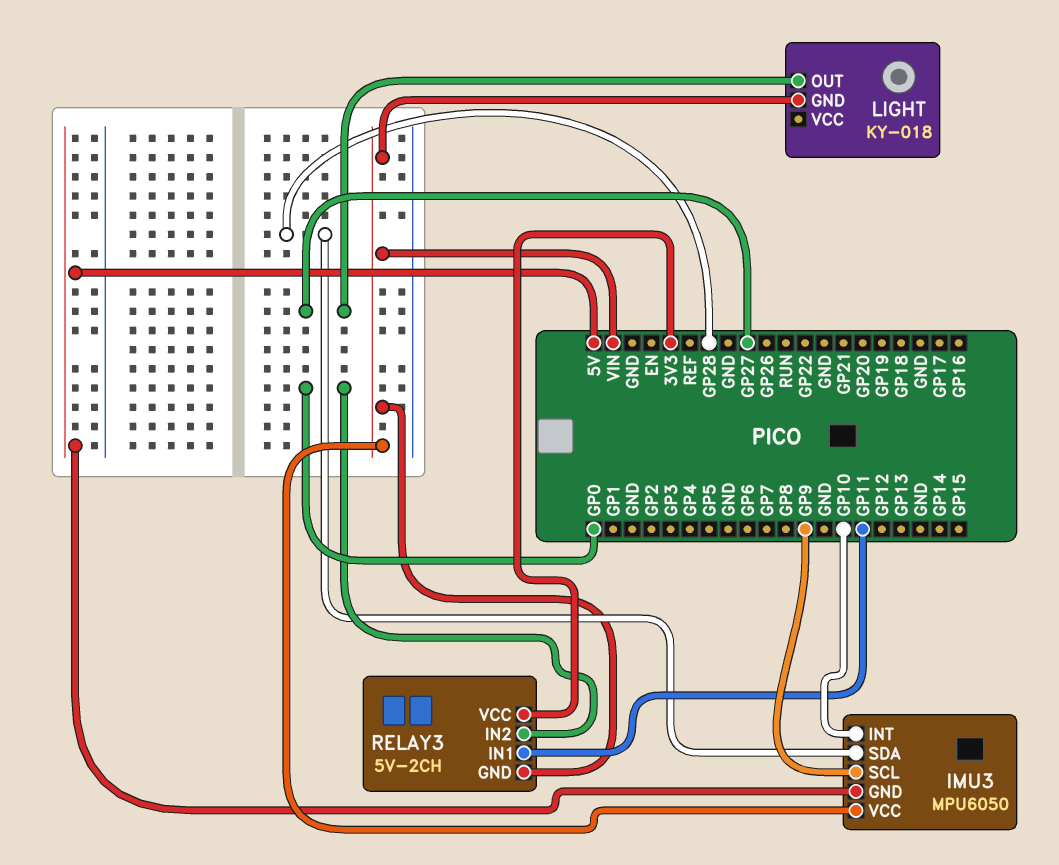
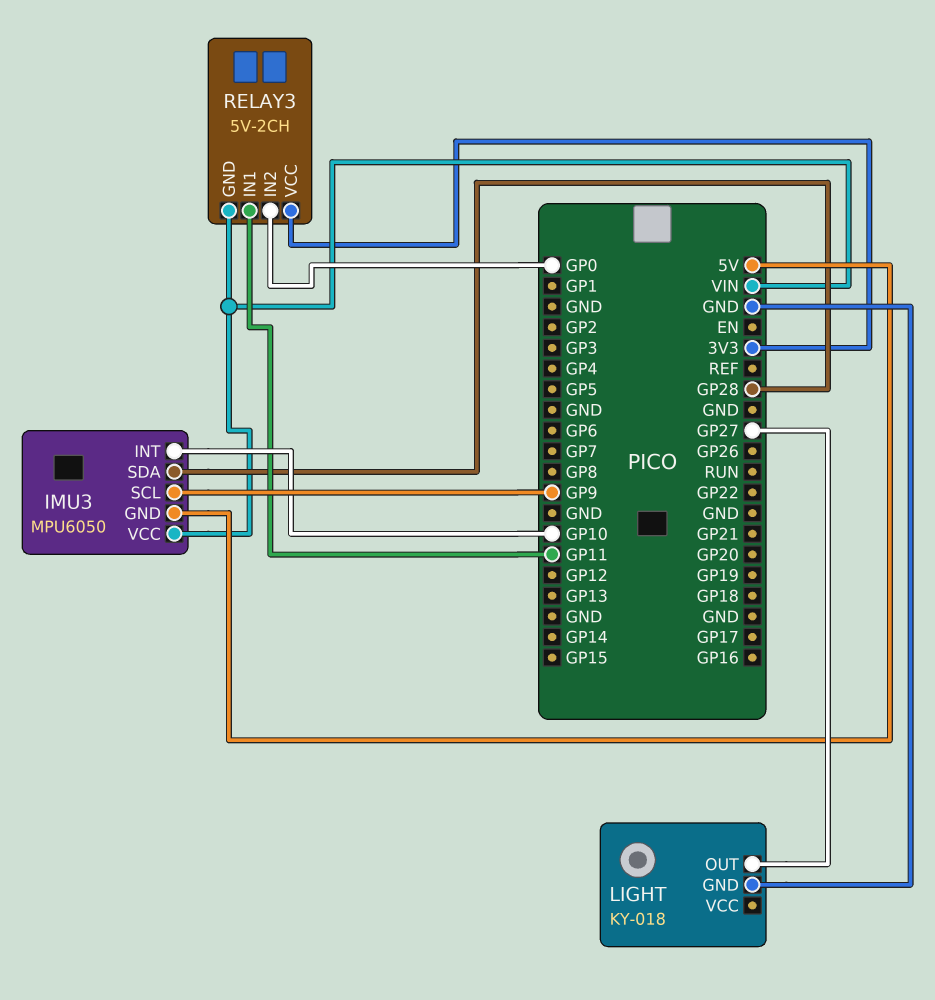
LIGHT pin GND: VIN -> GND

